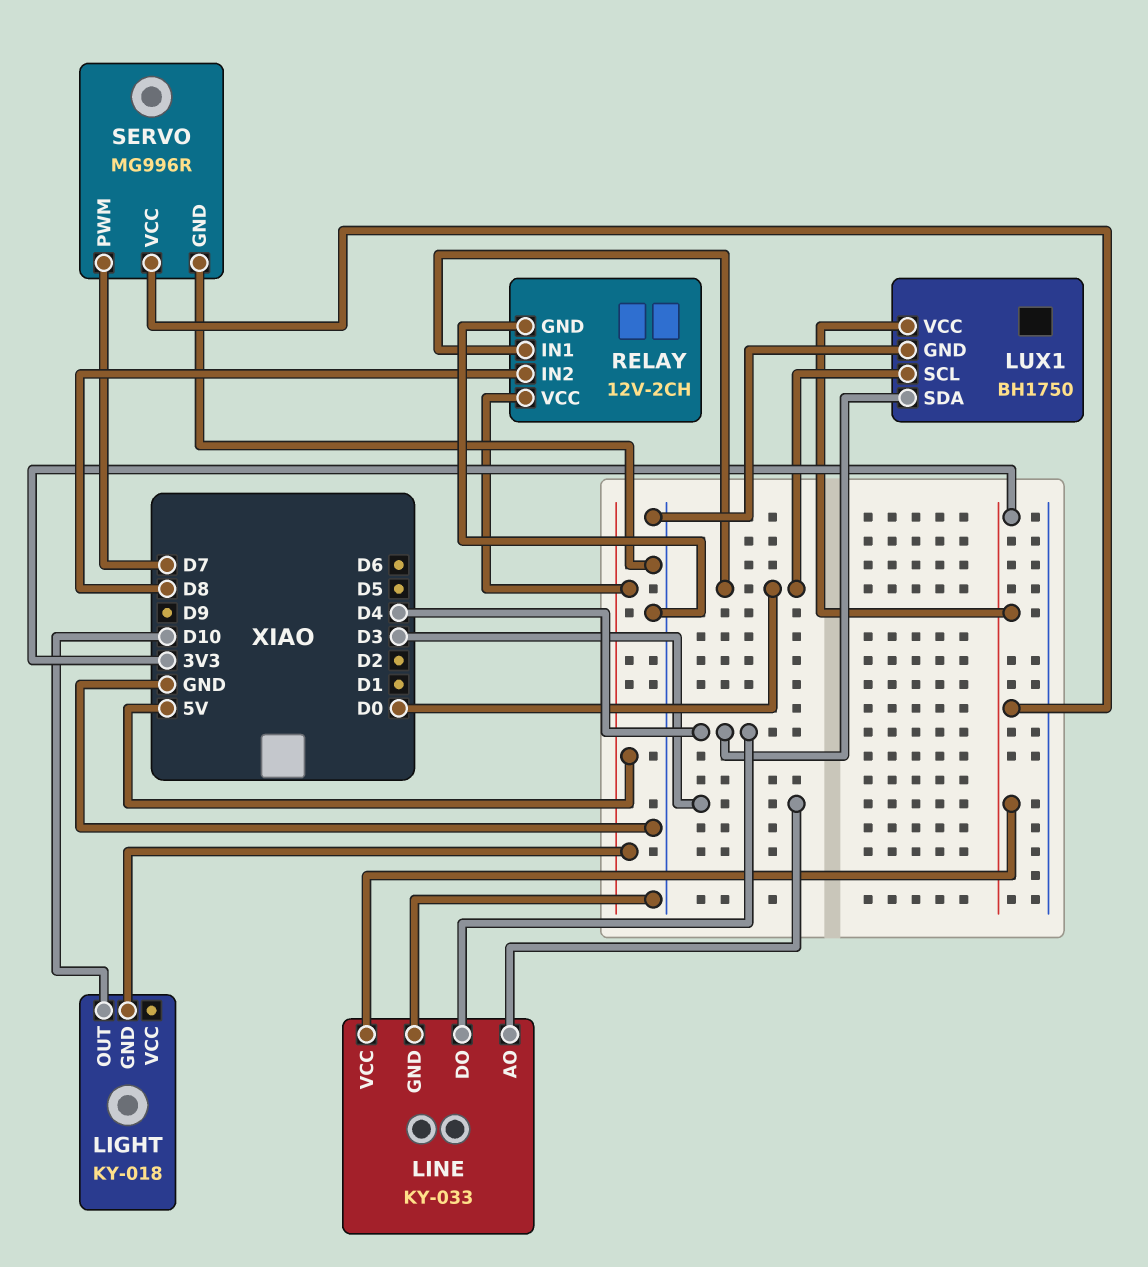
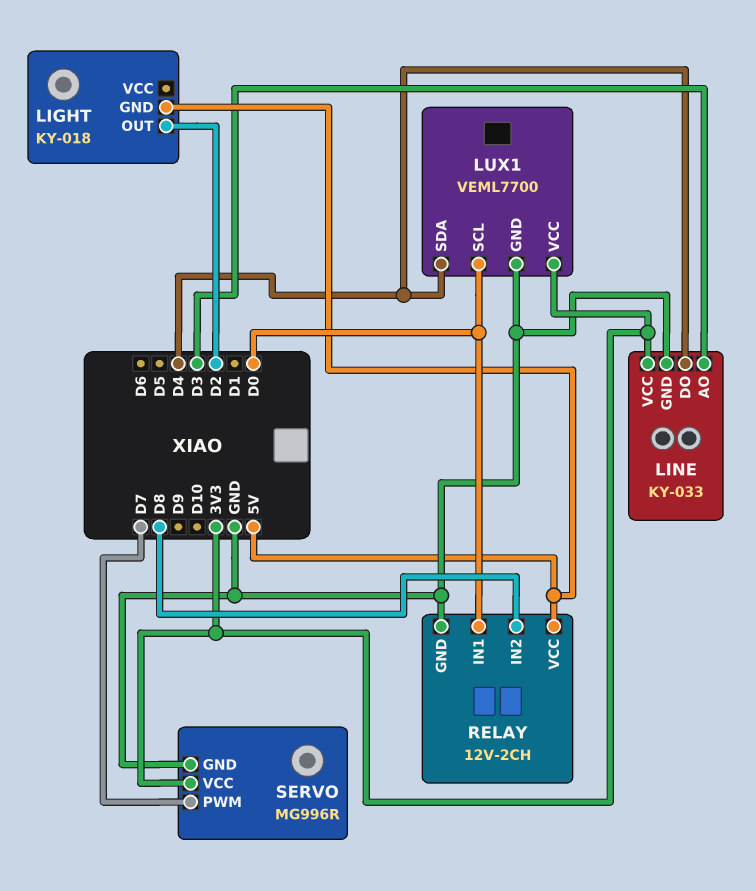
LIGHT pin OUT: D10 -> D2
LUX1: BH1750 -> VEML7700

